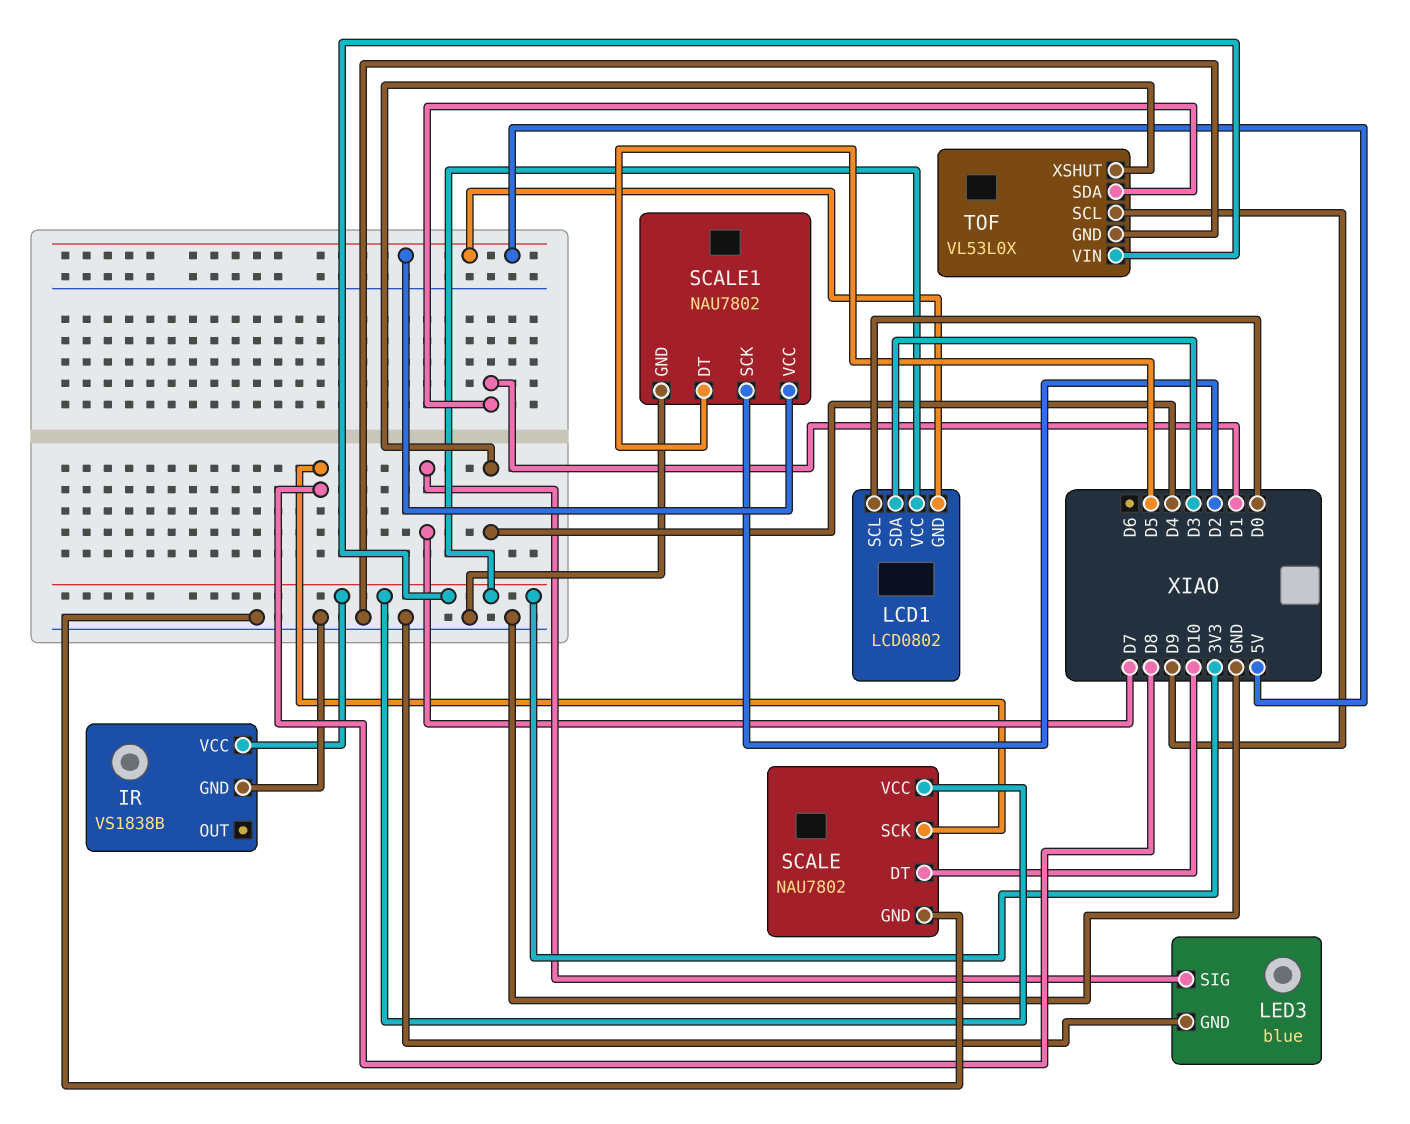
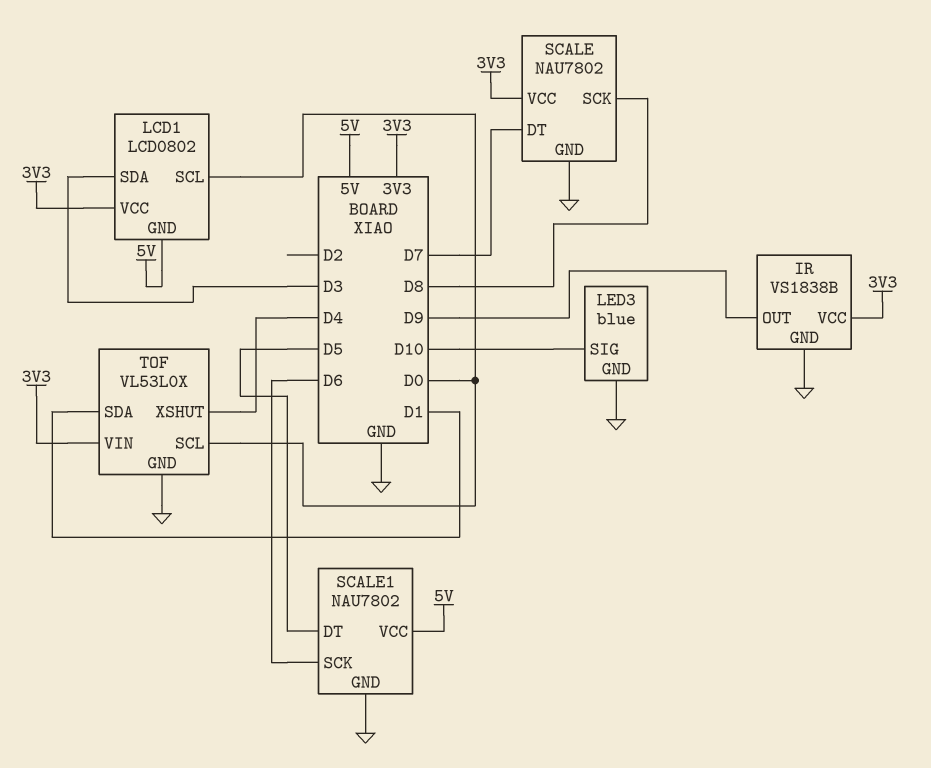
IR pin OUT: none -> D9
LED3 pin SIG: D7 -> D10
SCALE pin DT: D10 -> D7
SCALE1 pin SCK: D2 -> D6
TOF pin SCL: D9 -> D0

